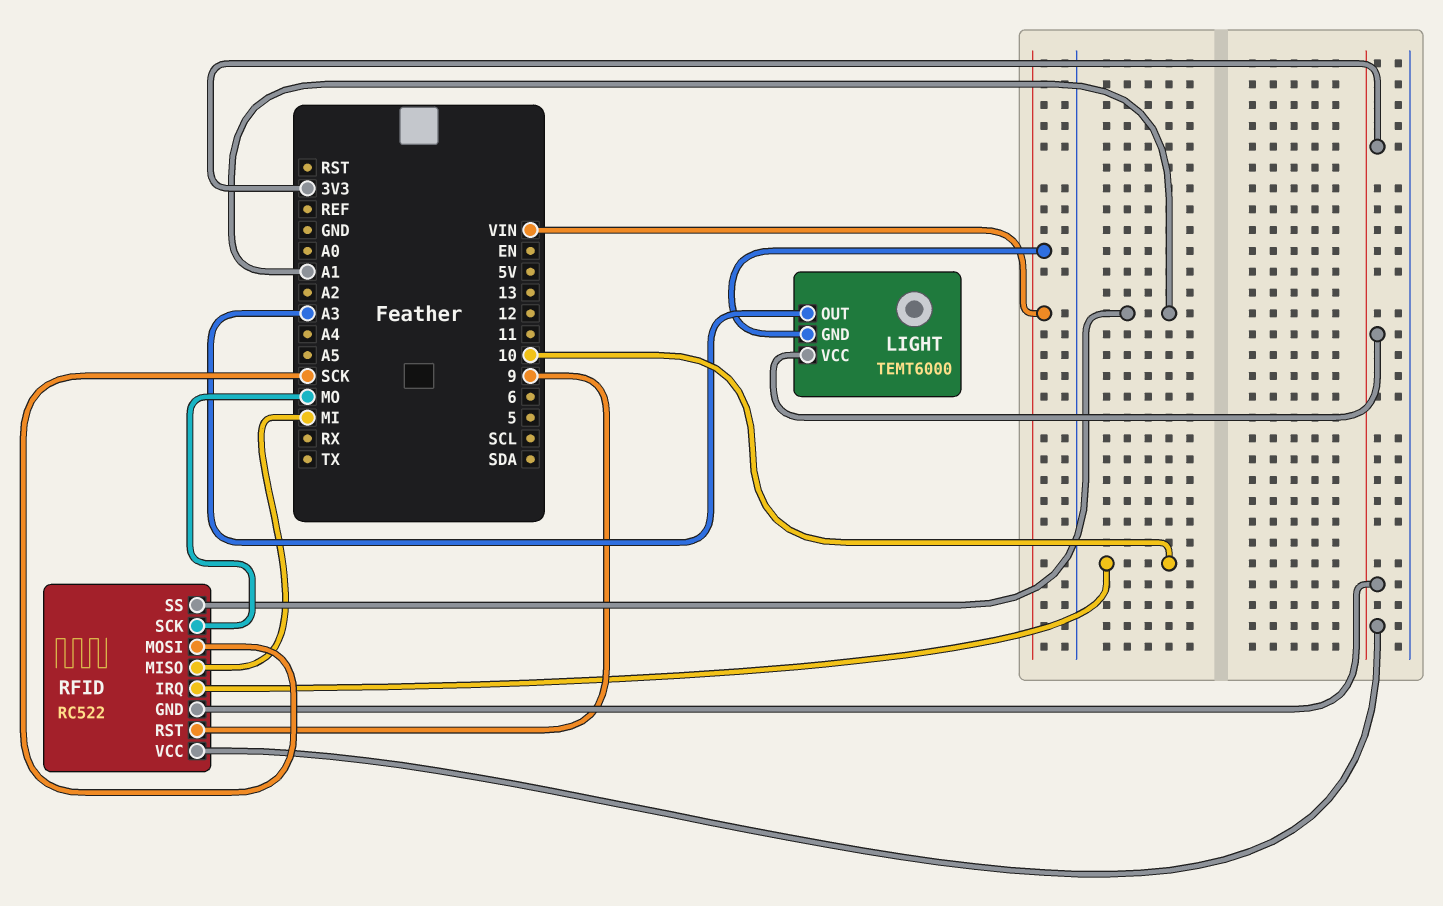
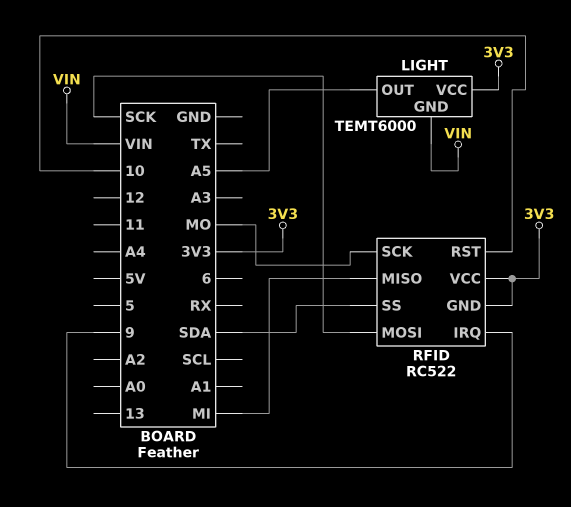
LIGHT pin OUT: A3 -> A5
RFID pin IRQ: 10 -> 9
RFID pin RST: 9 -> 10
RFID pin SS: A1 -> SDA

